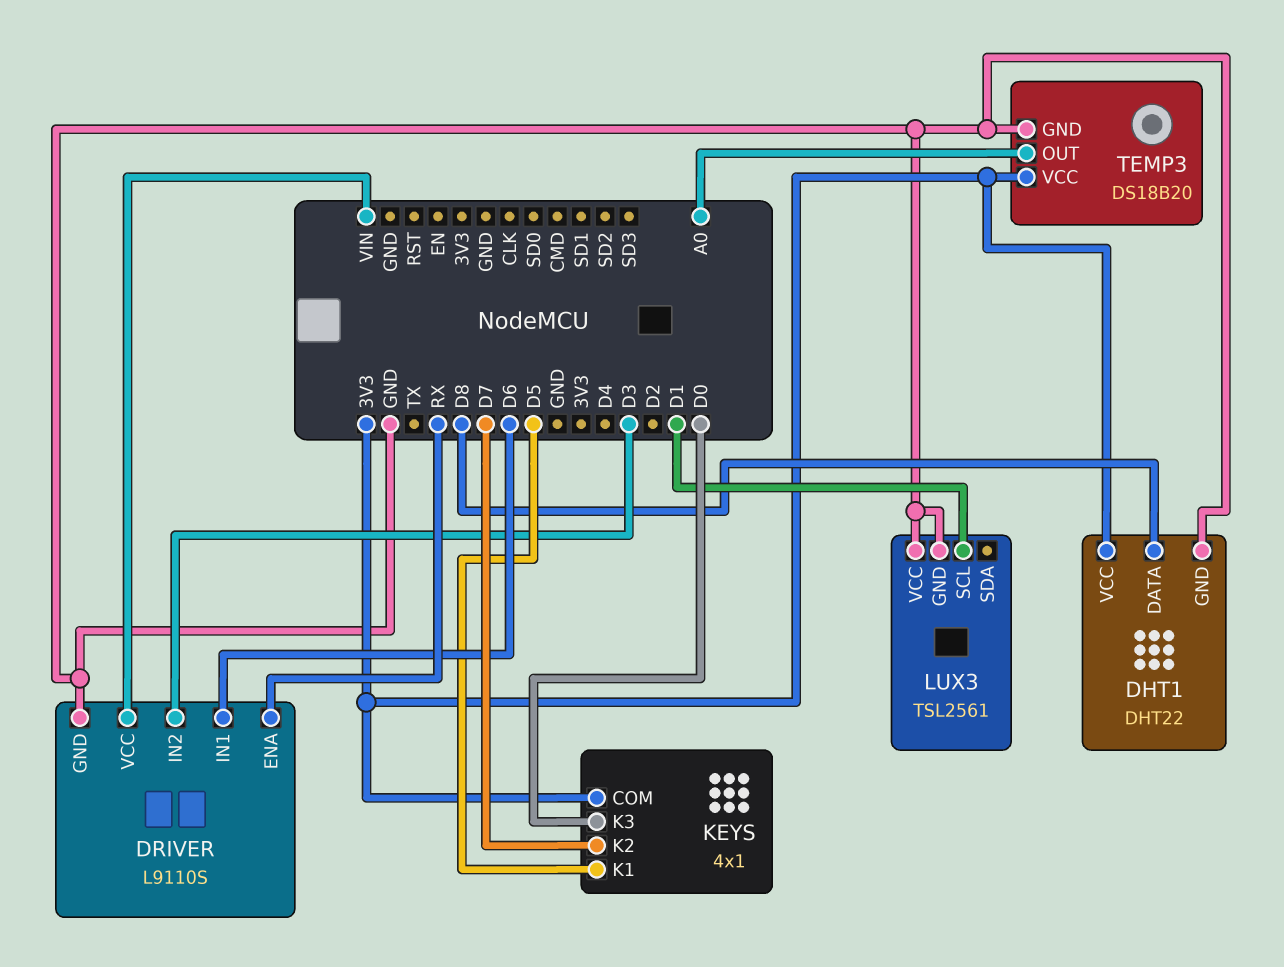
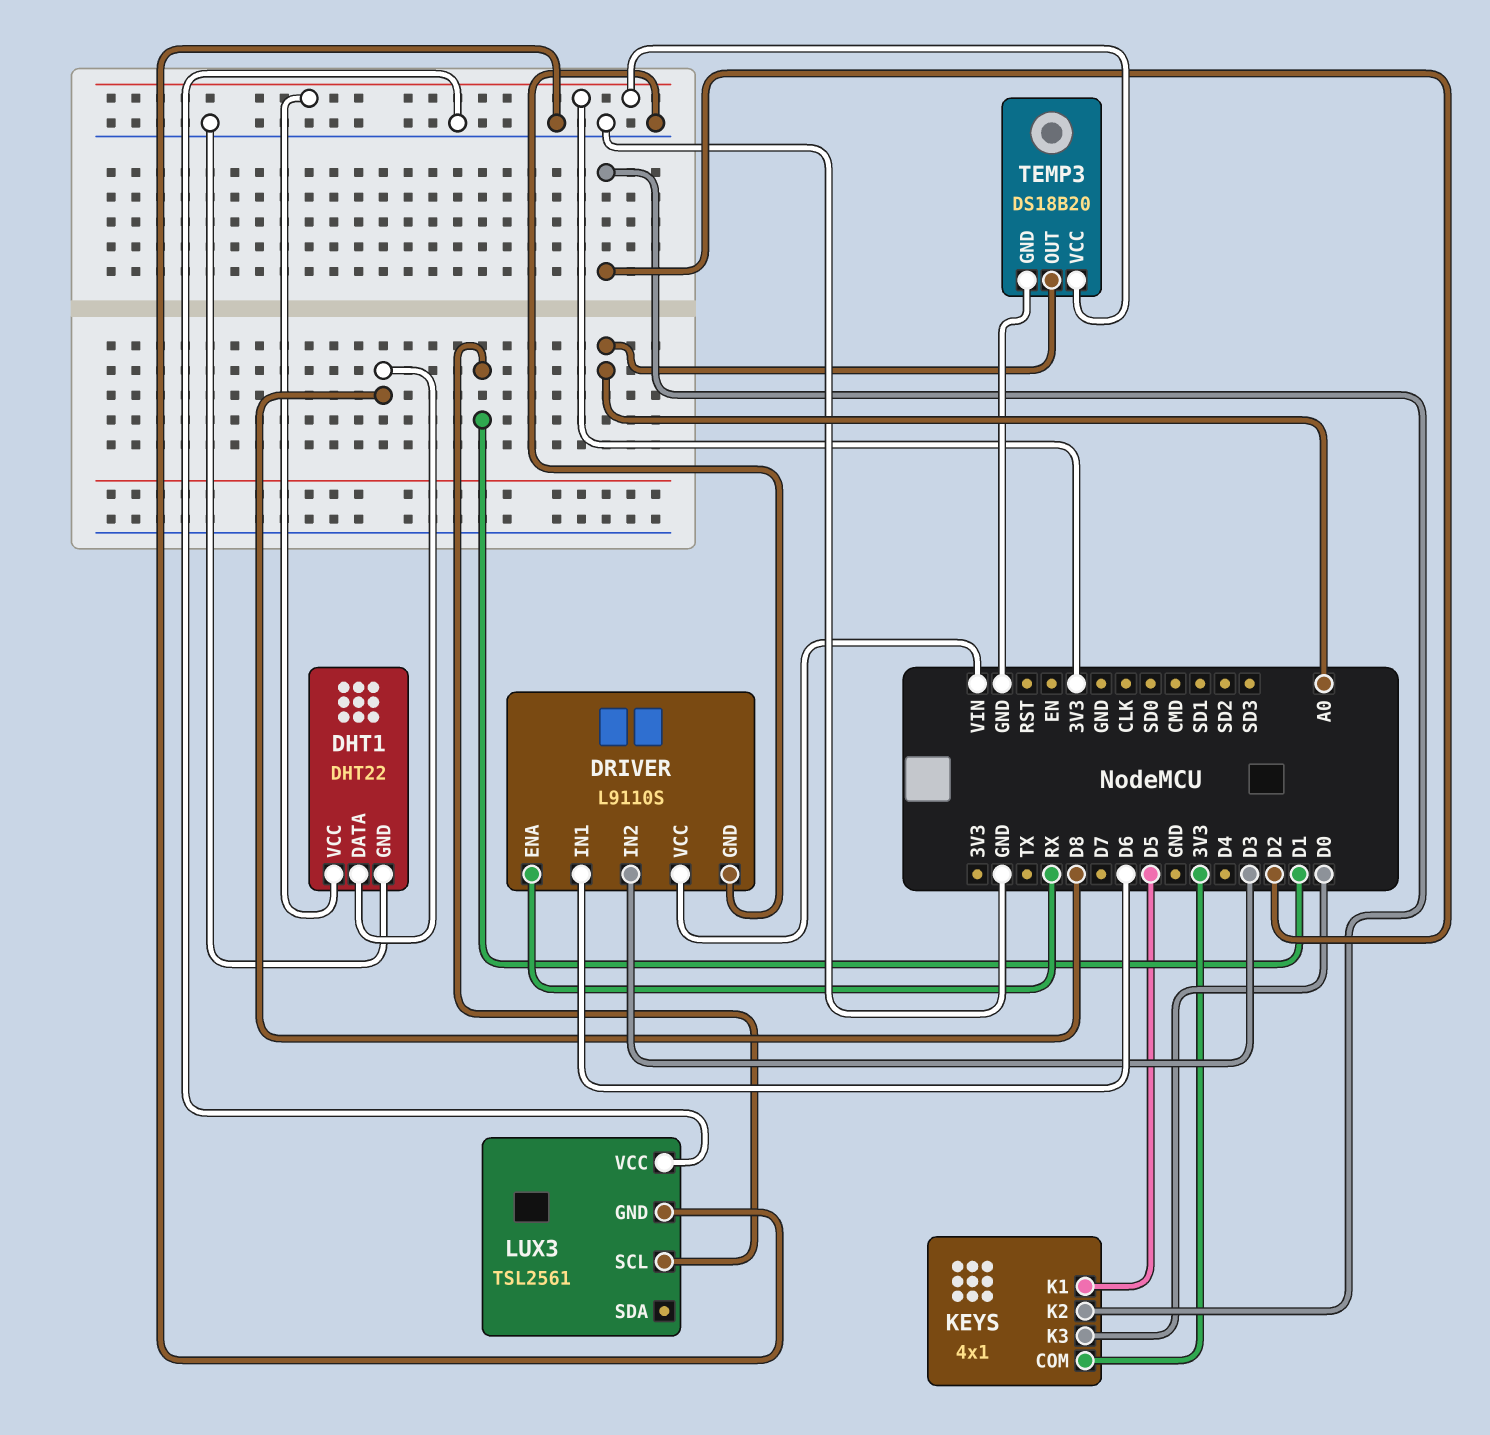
KEYS pin K2: D7 -> D2

